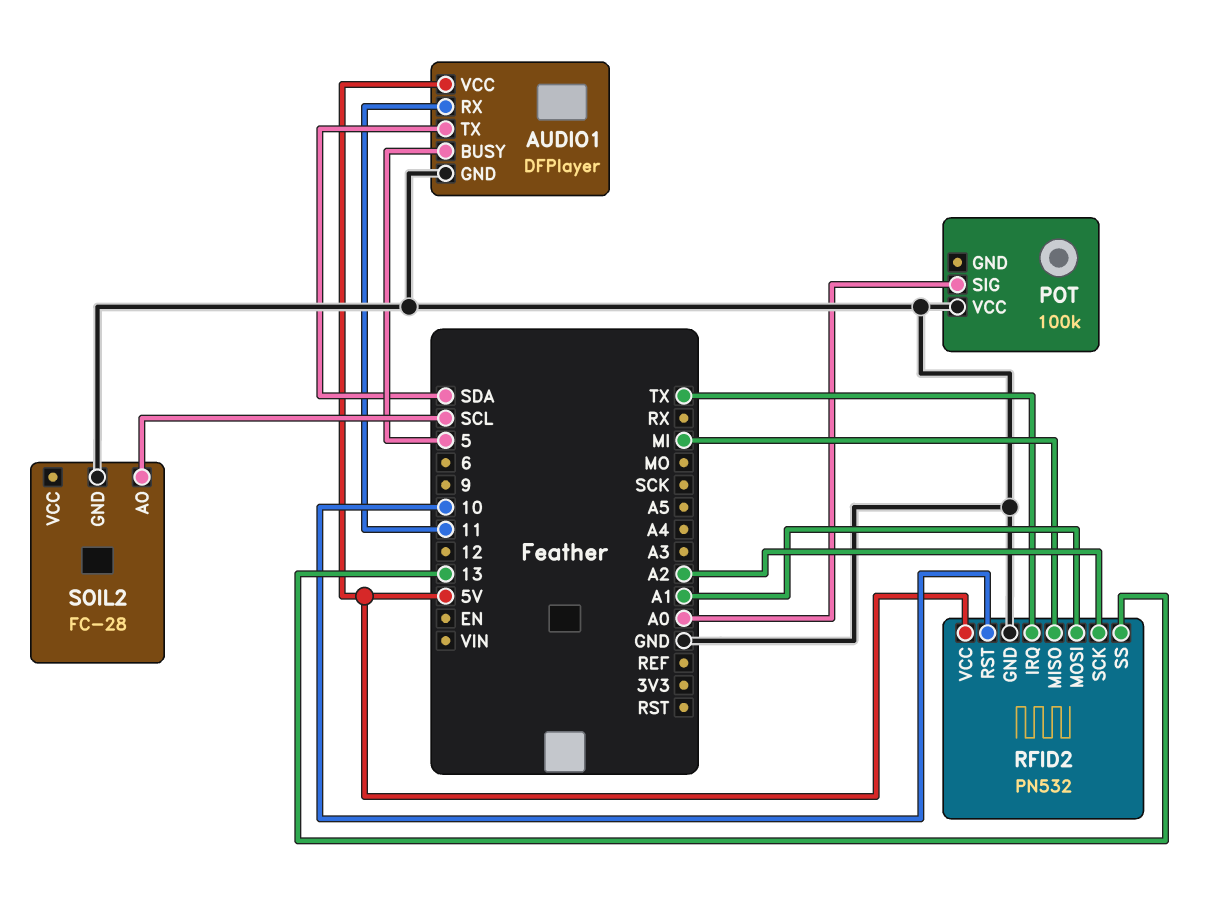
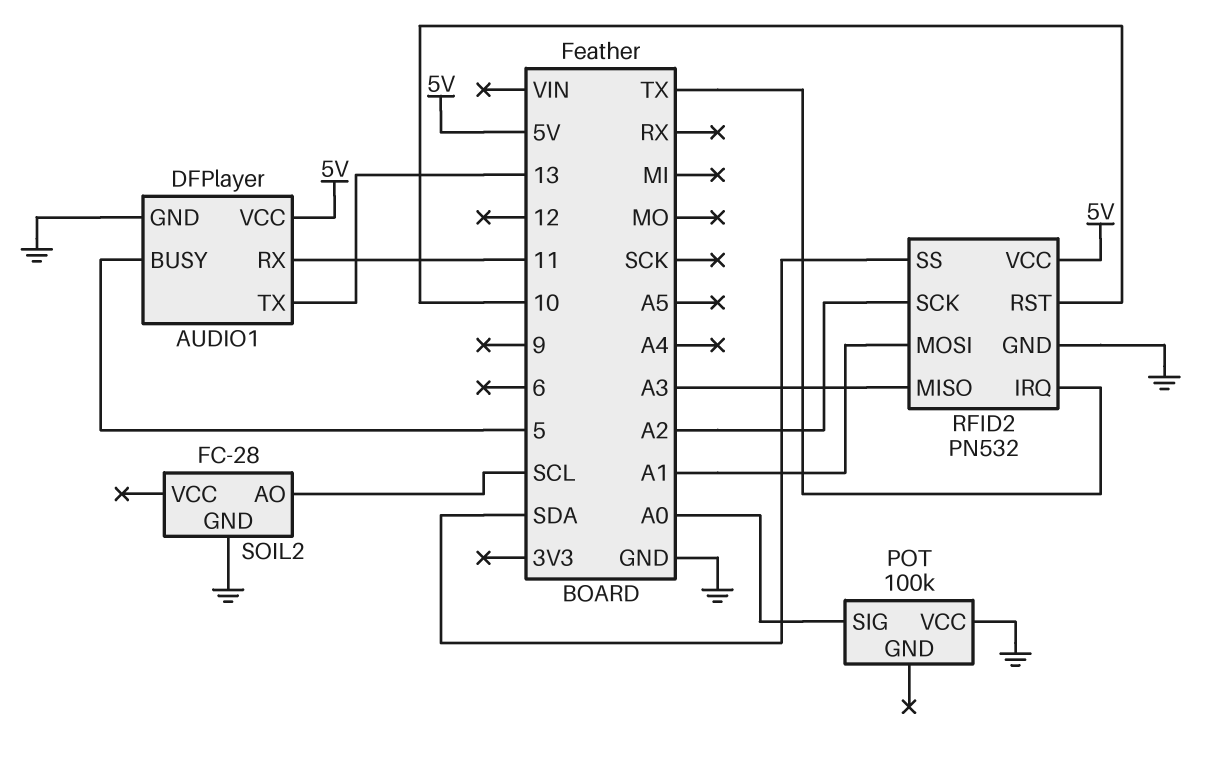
AUDIO1 pin TX: SDA -> 13
RFID2 pin MISO: MI -> A3
RFID2 pin SS: 13 -> SDA

